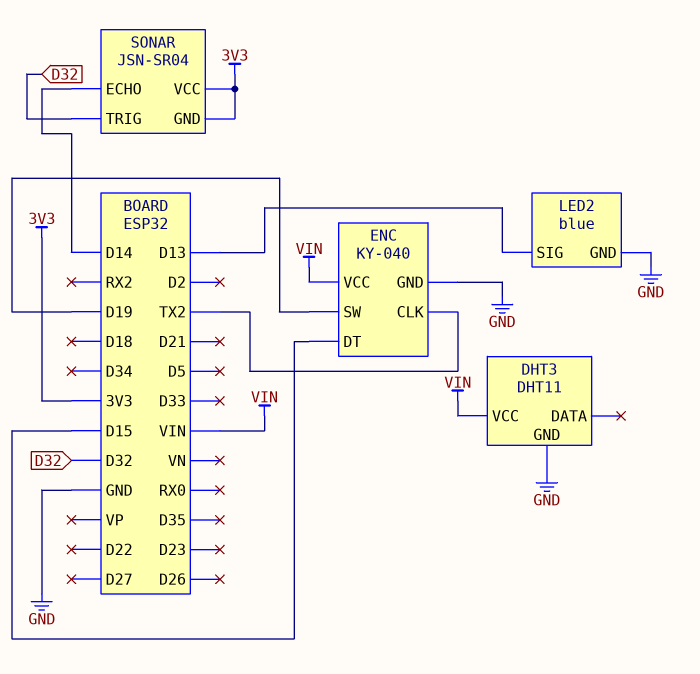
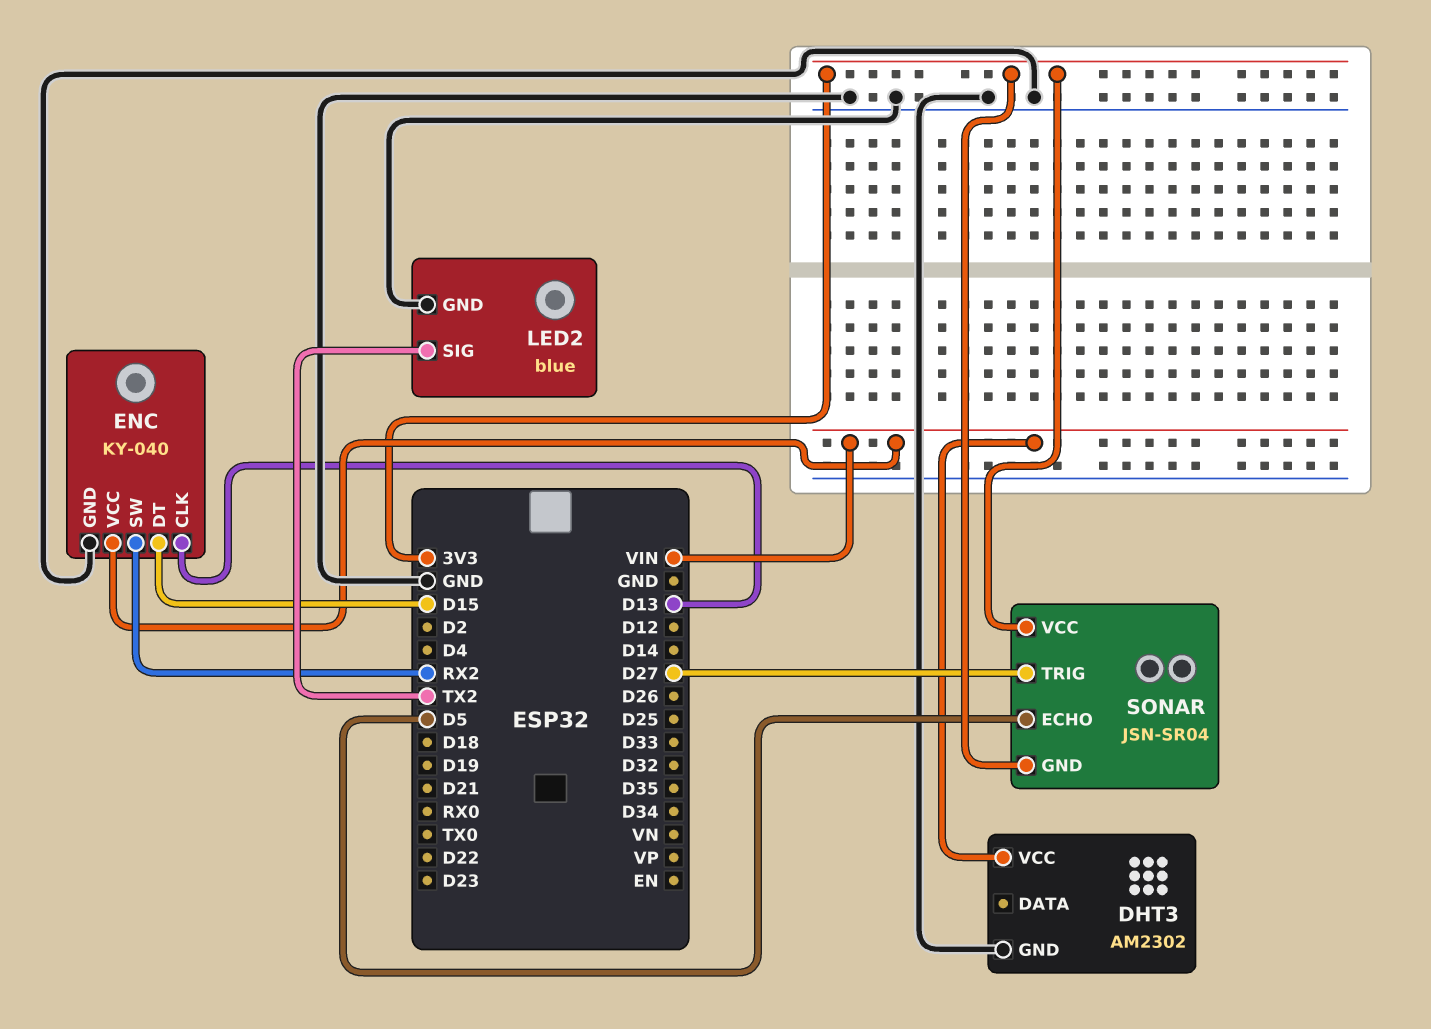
DHT3: DHT11 -> AM2302
ENC pin CLK: TX2 -> D13
ENC pin SW: D19 -> RX2
LED2 pin SIG: D13 -> TX2
SONAR pin ECHO: D14 -> D5
SONAR pin TRIG: D32 -> D27

